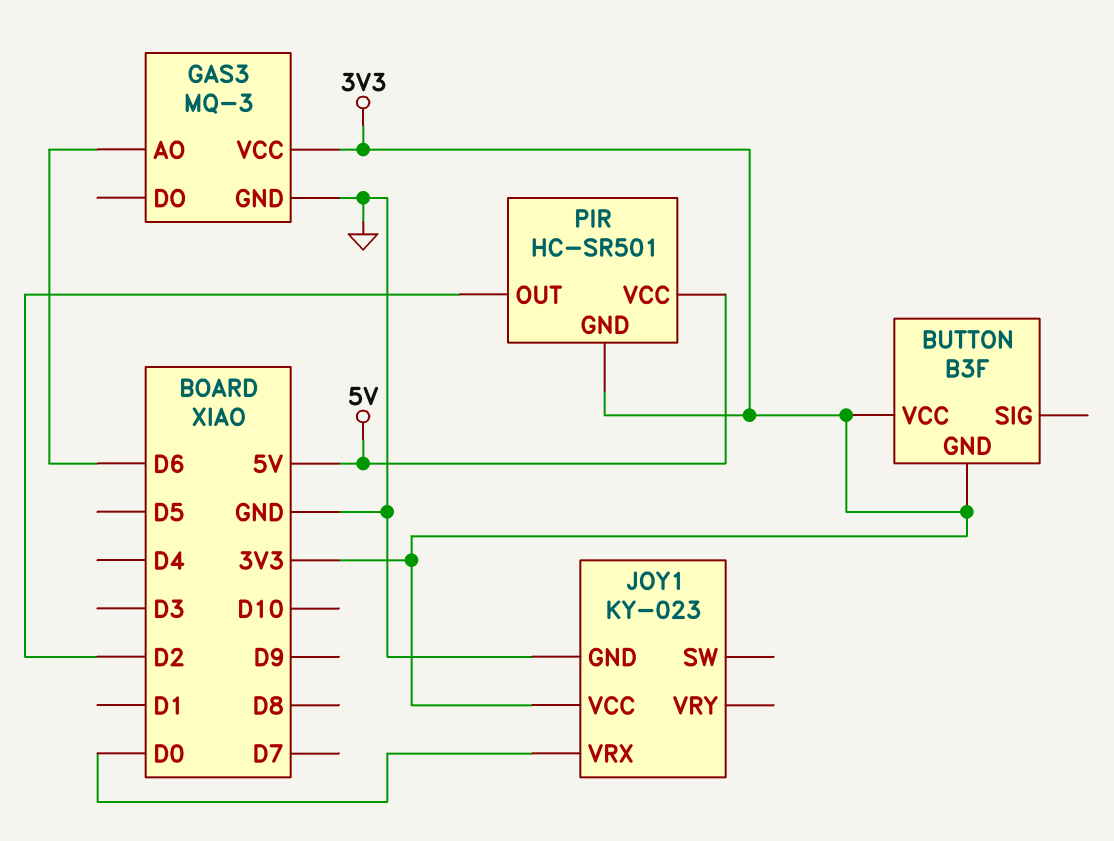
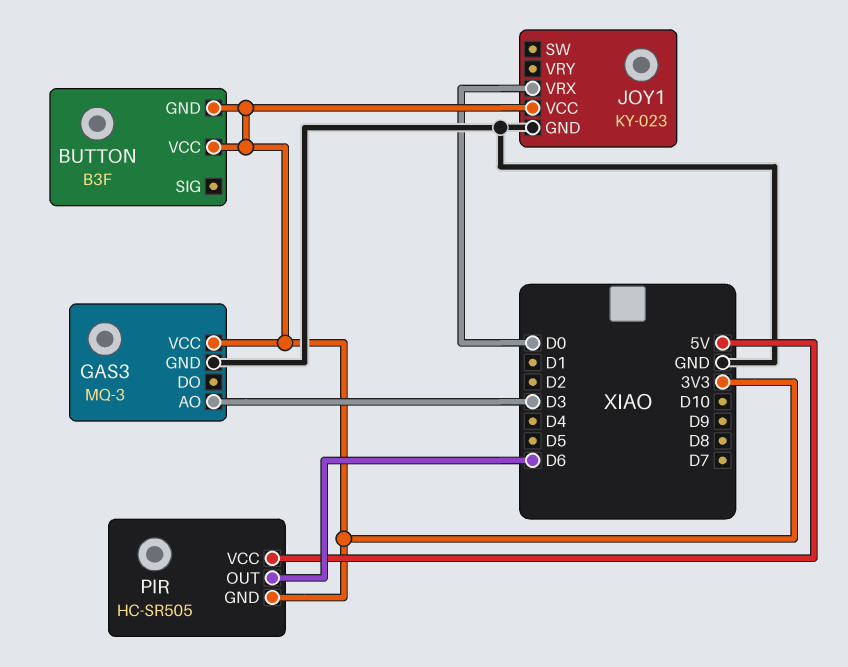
GAS3 pin AO: D6 -> D3
PIR: HC-SR501 -> HC-SR505
PIR pin OUT: D2 -> D6

